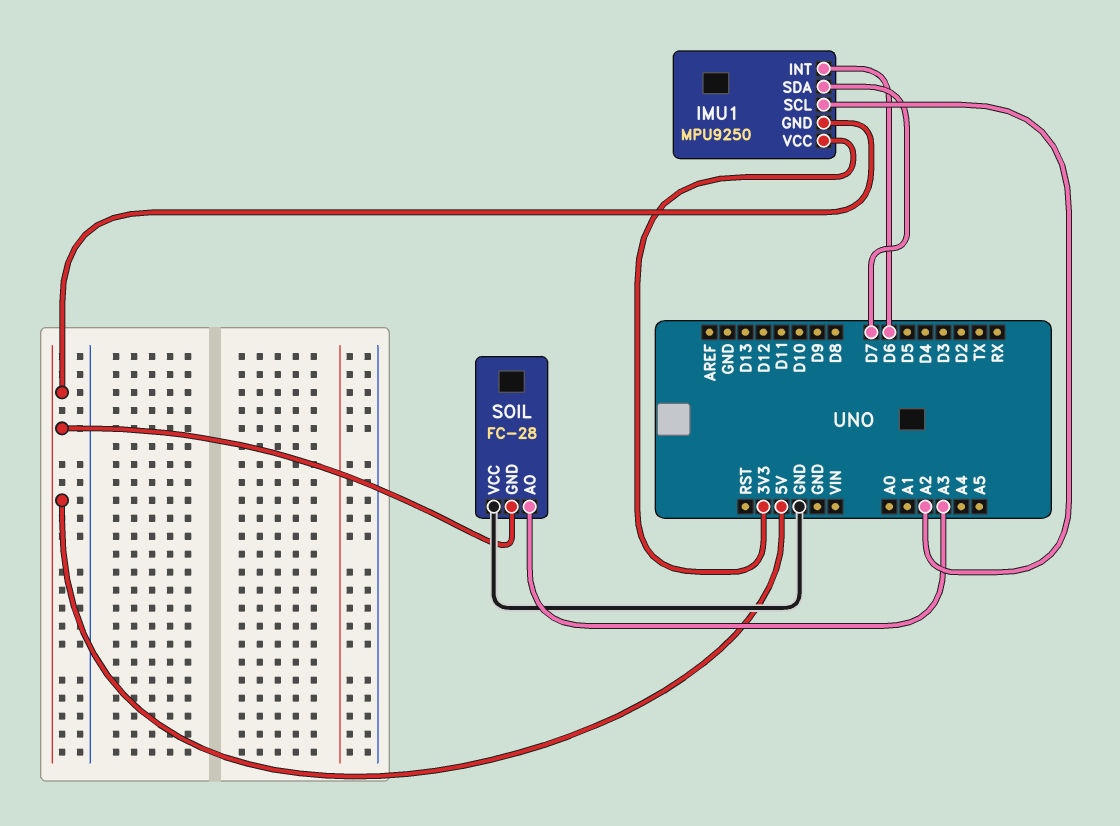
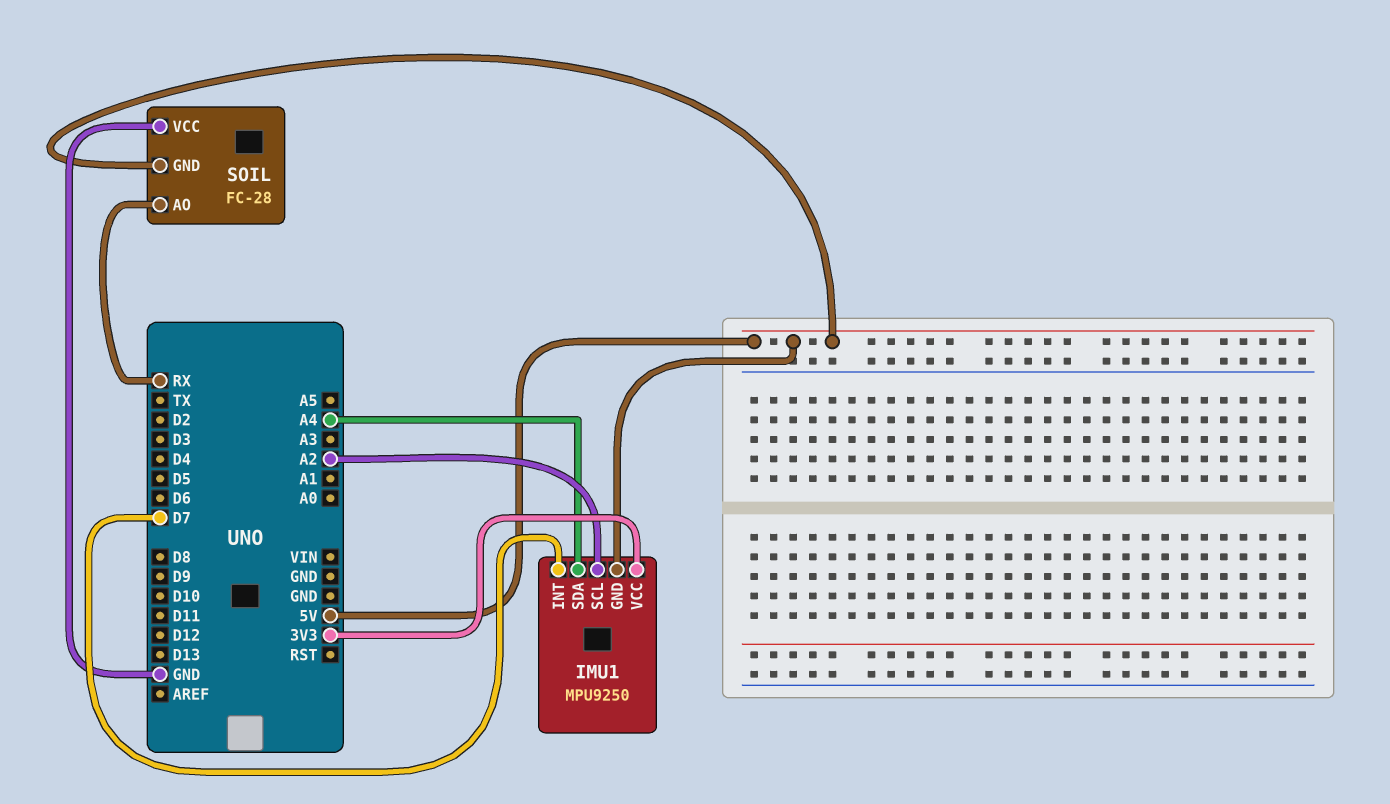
IMU1 pin INT: D6 -> D7
IMU1 pin SDA: D7 -> A4
SOIL pin AO: A3 -> RX

